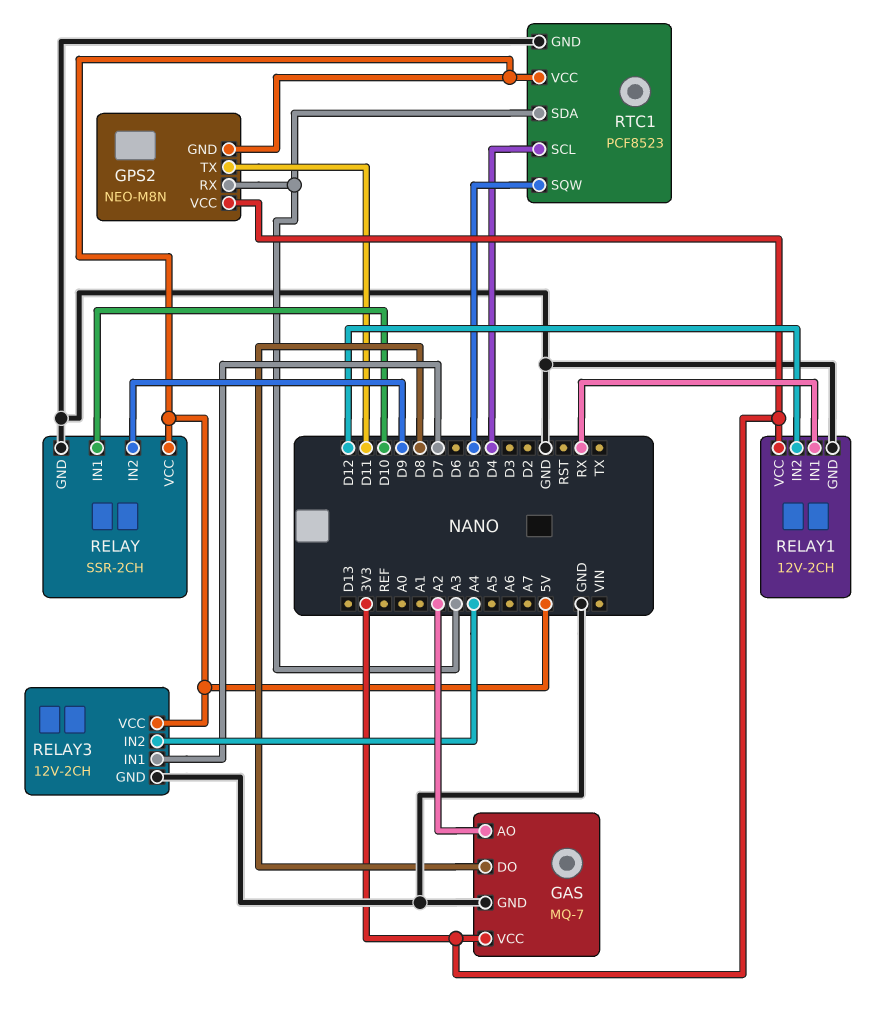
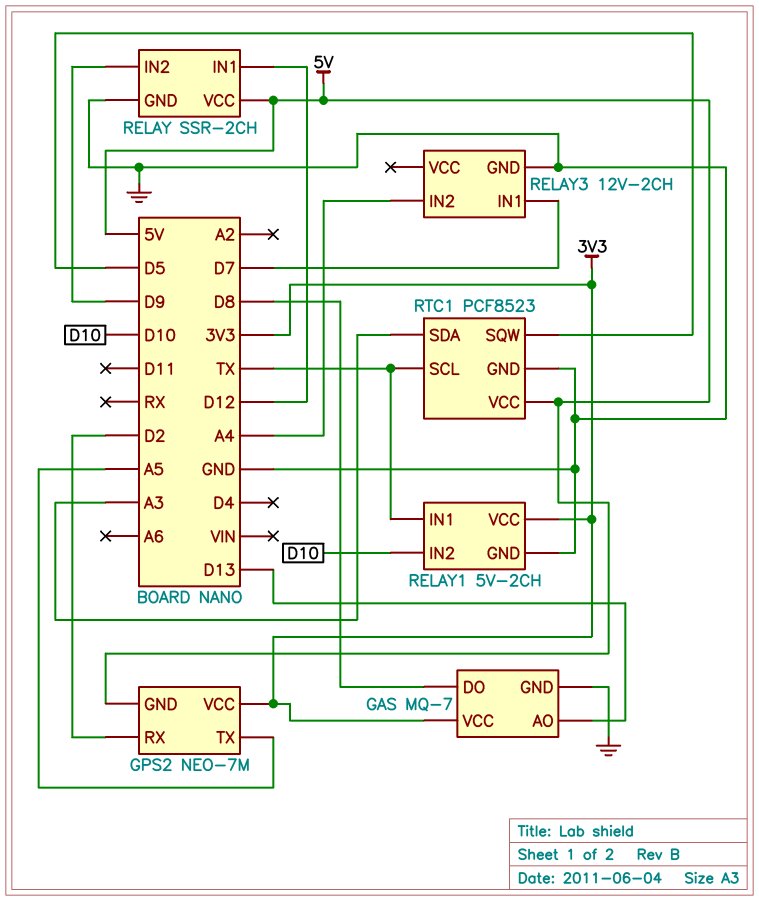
GAS pin AO: A2 -> D13
GPS2: NEO-M8N -> NEO-7M
GPS2 pin RX: A3 -> D2
GPS2 pin TX: D11 -> A5
RELAY pin IN1: D10 -> D12
RELAY1: 12V-2CH -> 5V-2CH
RELAY1 pin IN1: RX -> TX
RELAY1 pin IN2: D12 -> D10
RELAY3 pin VCC: 5V -> none
RTC1 pin SCL: D4 -> TX

